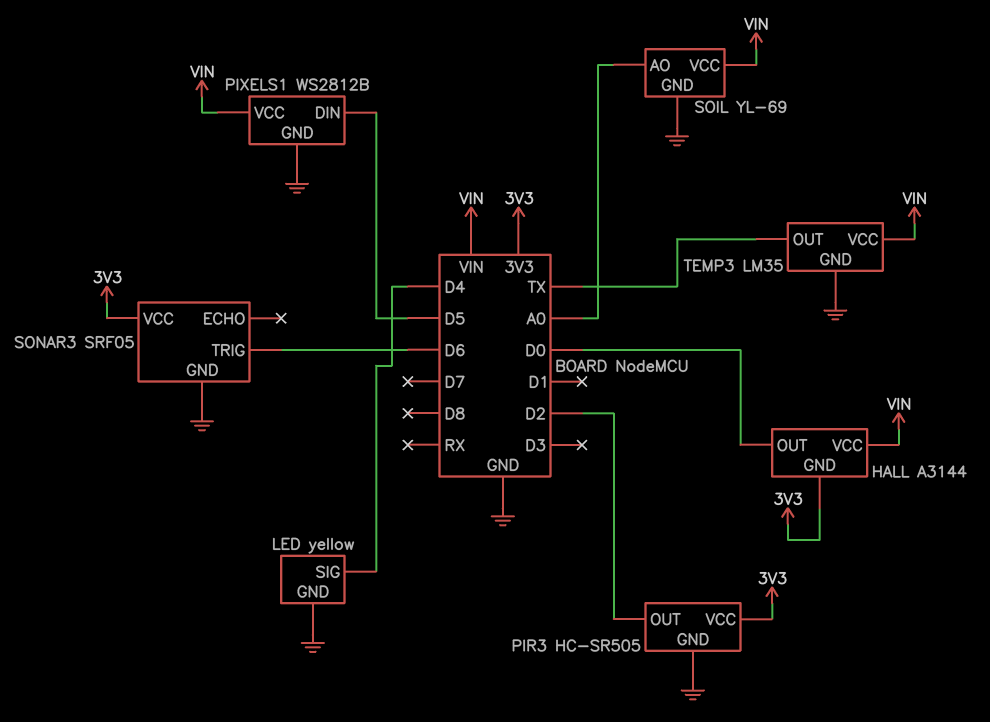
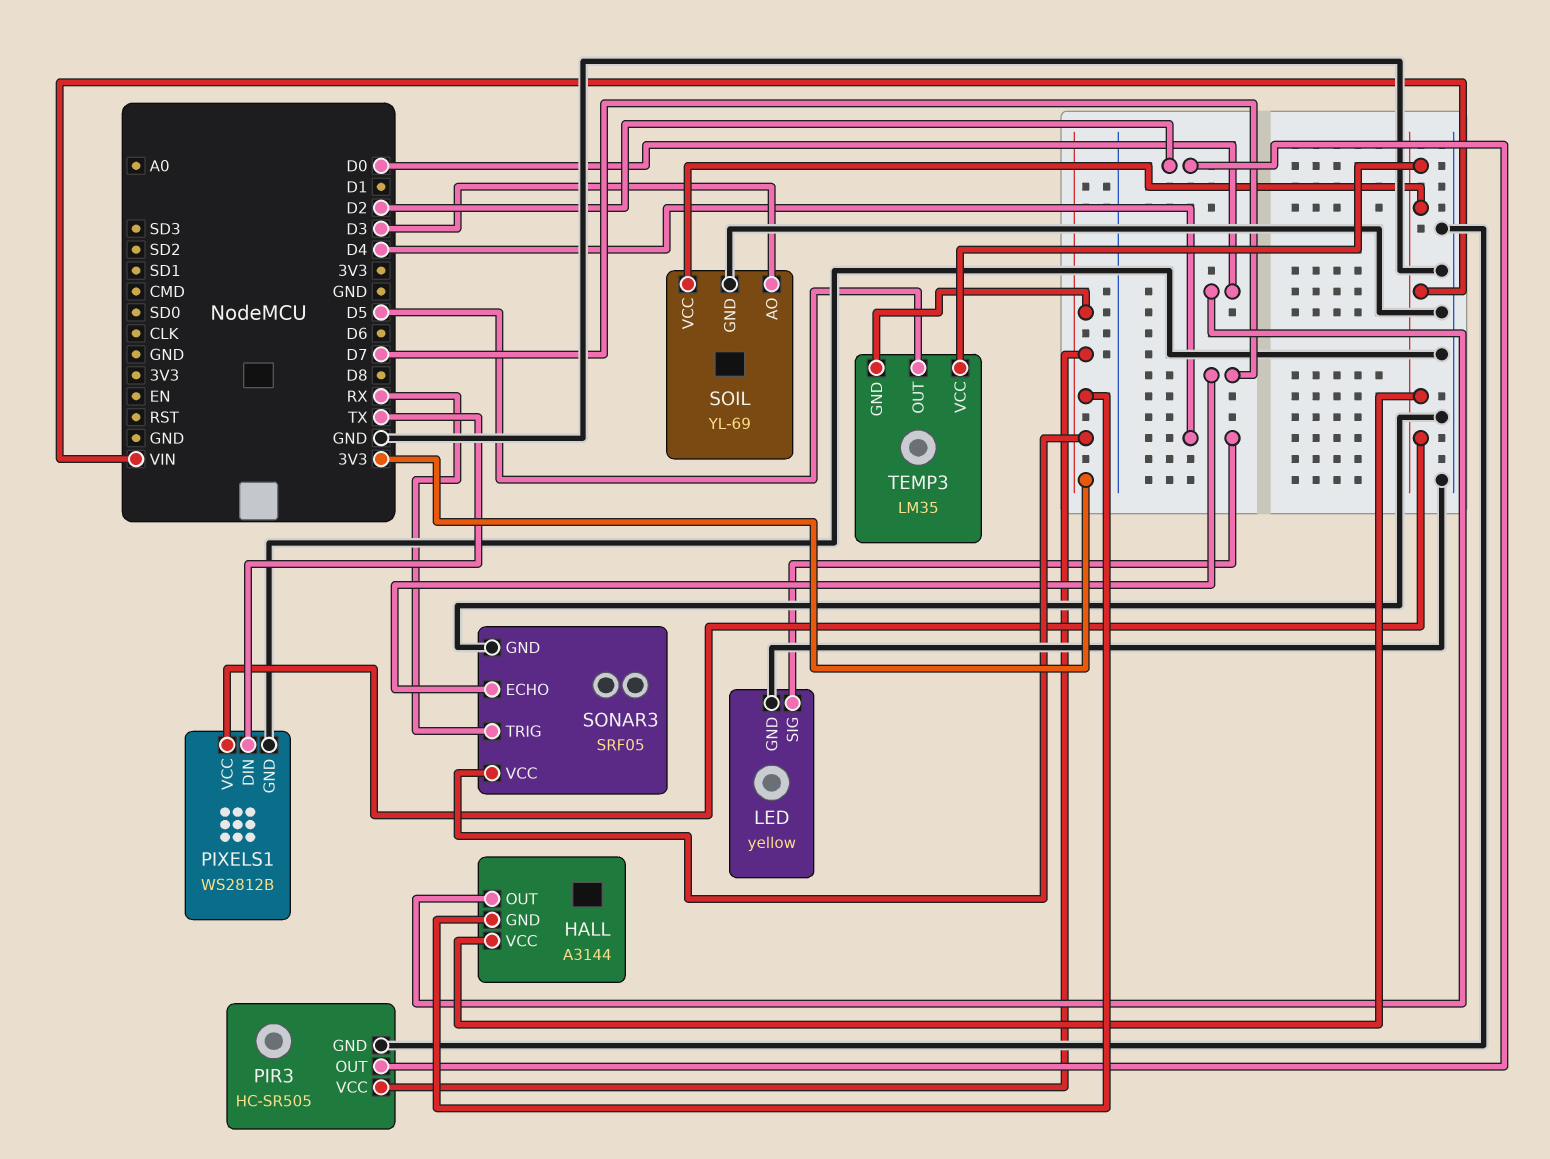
PIXELS1 pin DIN: D5 -> TX
SOIL pin AO: A0 -> D3
SONAR3 pin ECHO: none -> D7
SONAR3 pin TRIG: D6 -> RX
TEMP3 pin GND: GND -> 3V3
TEMP3 pin OUT: TX -> D5

